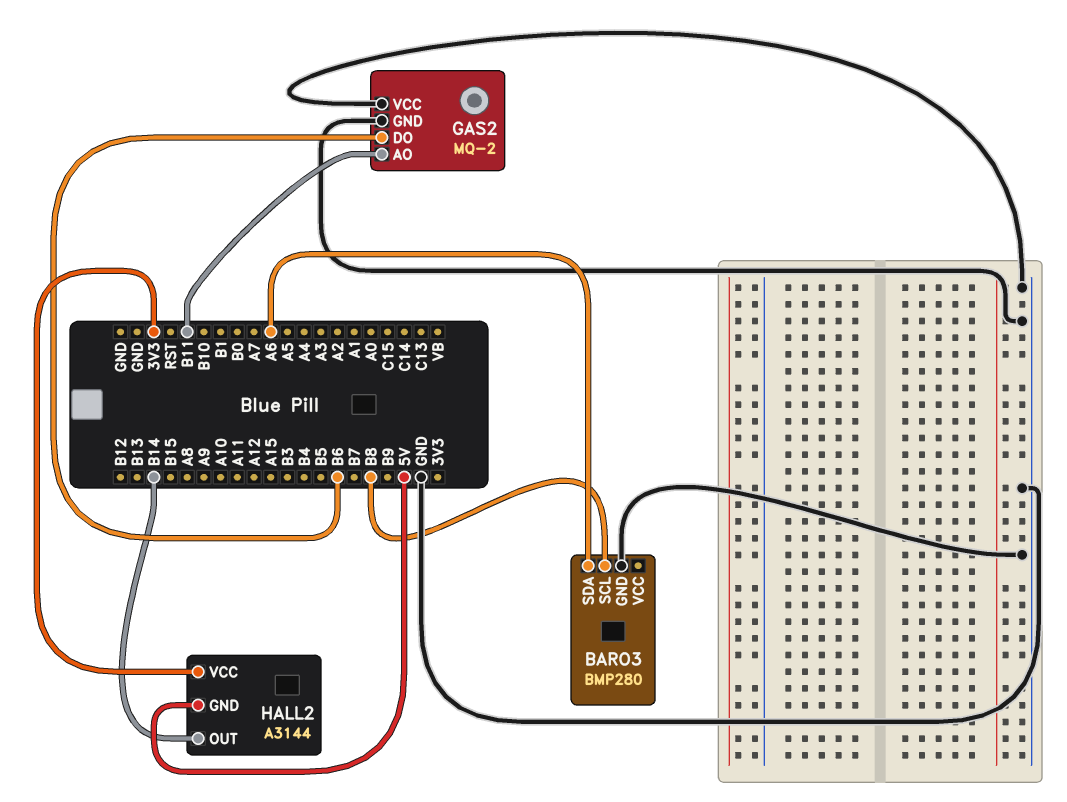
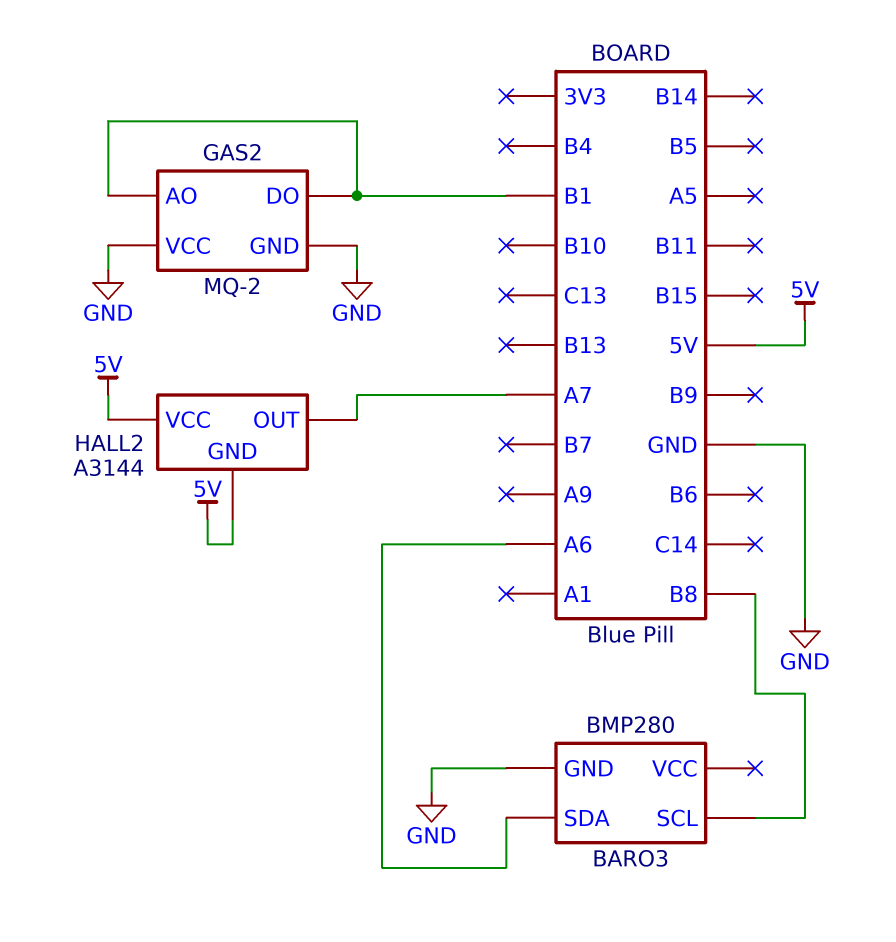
GAS2 pin AO: B11 -> B1
GAS2 pin DO: B6 -> B1
HALL2 pin OUT: B14 -> A7
HALL2 pin VCC: 3V3 -> 5V

